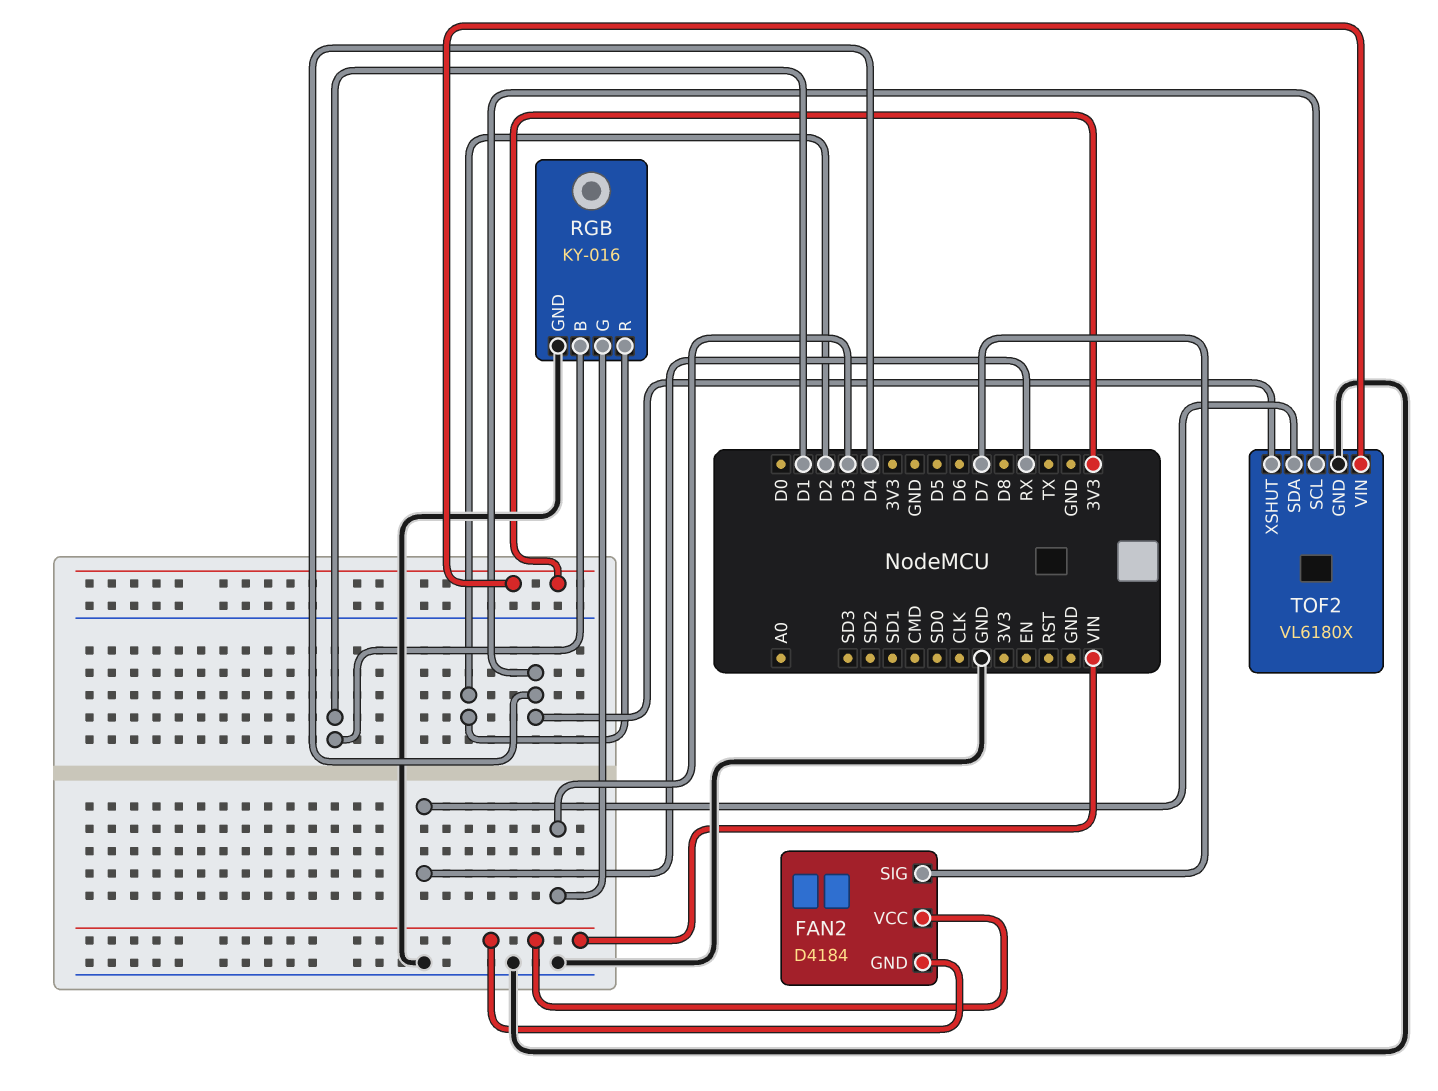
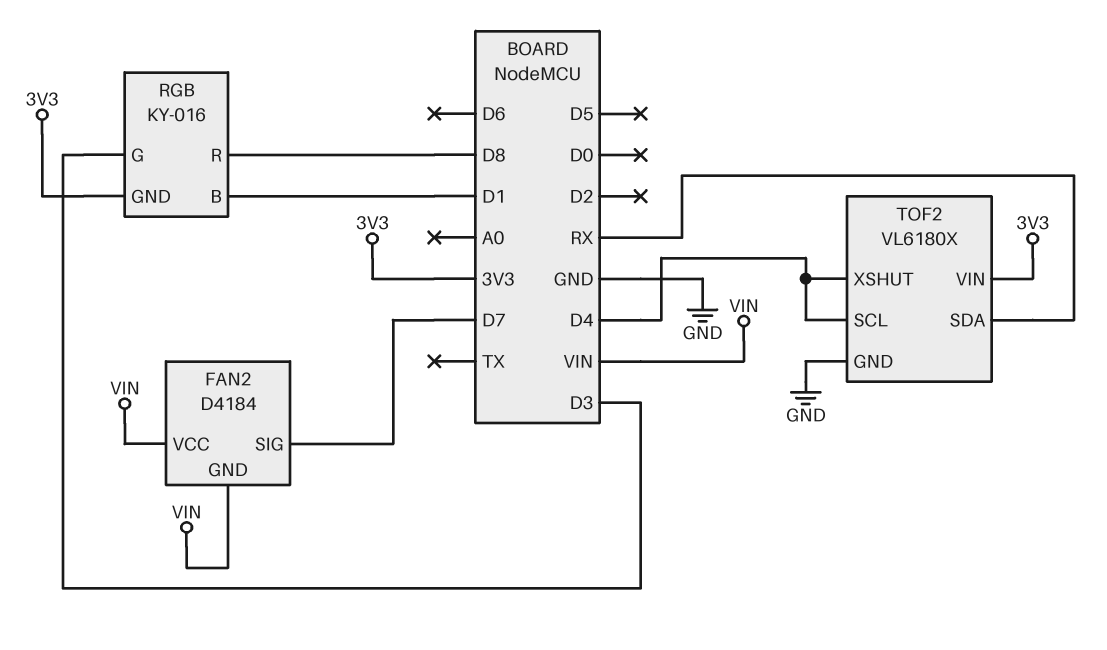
RGB pin GND: GND -> 3V3
RGB pin R: D2 -> D8

